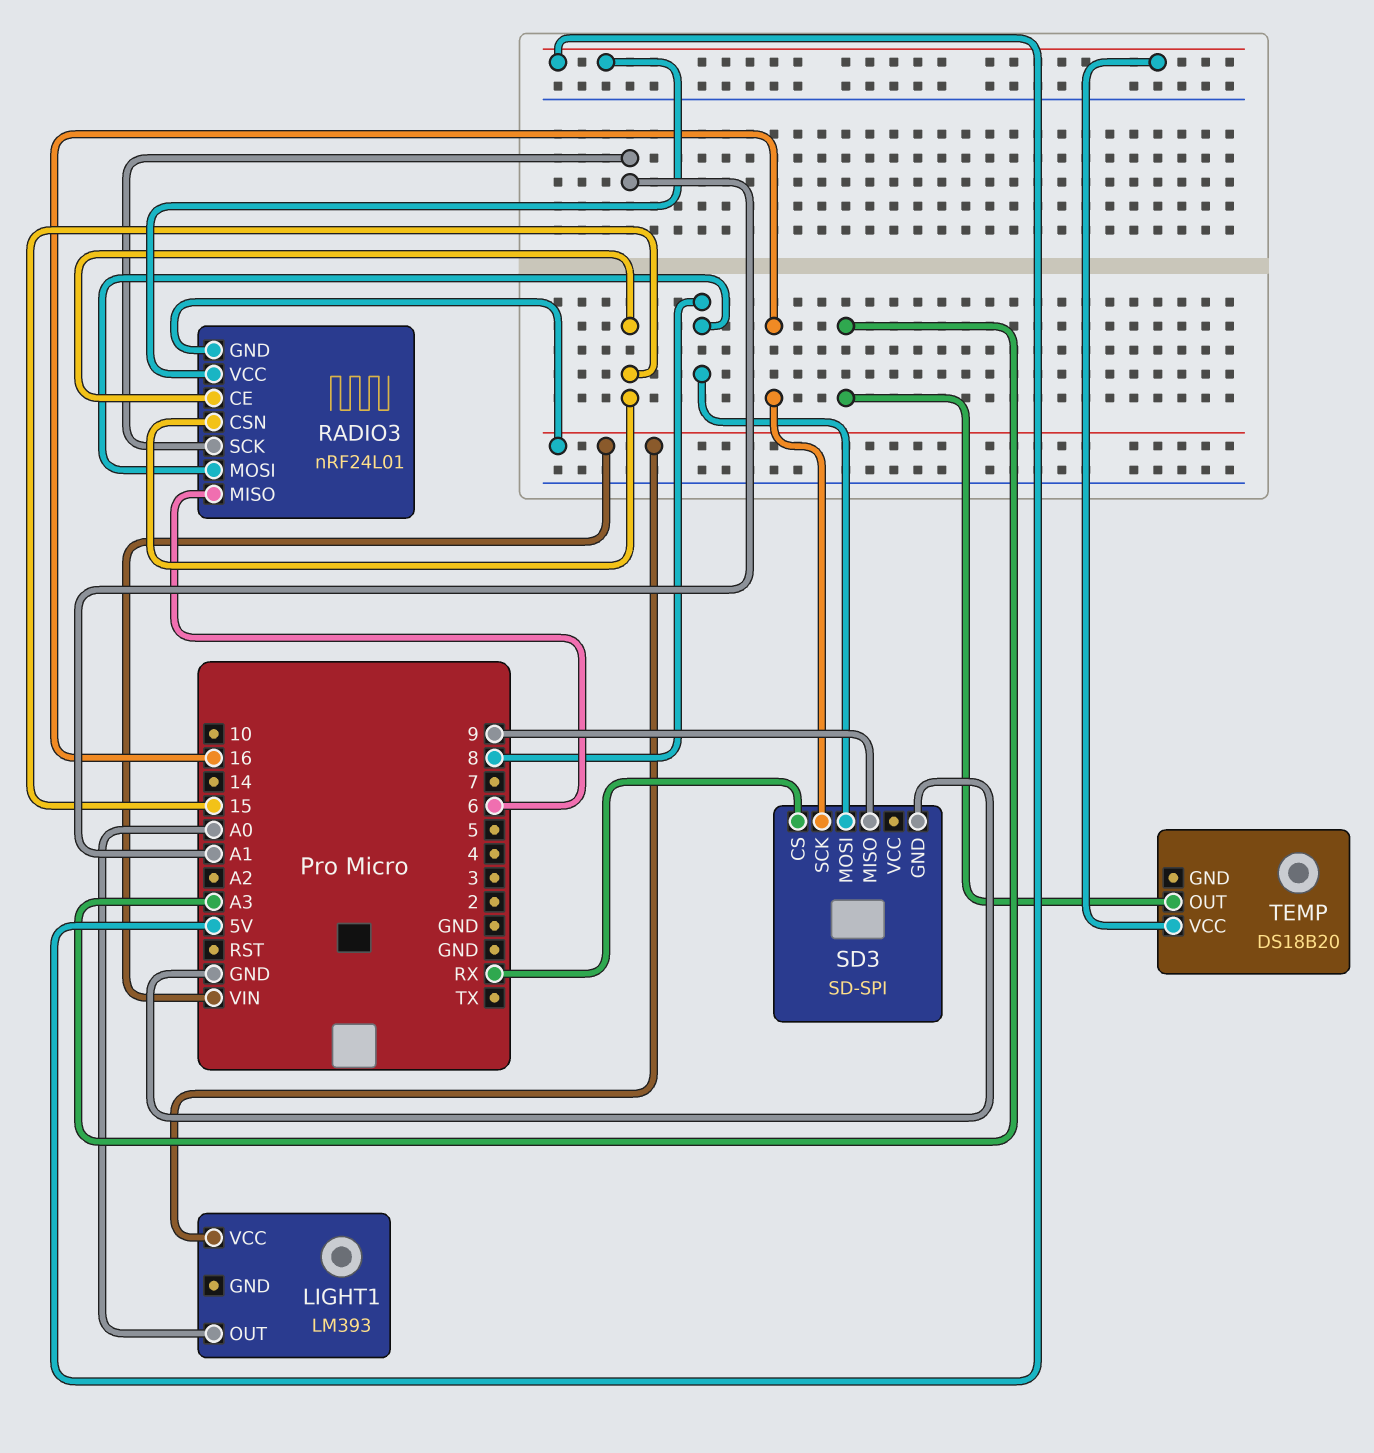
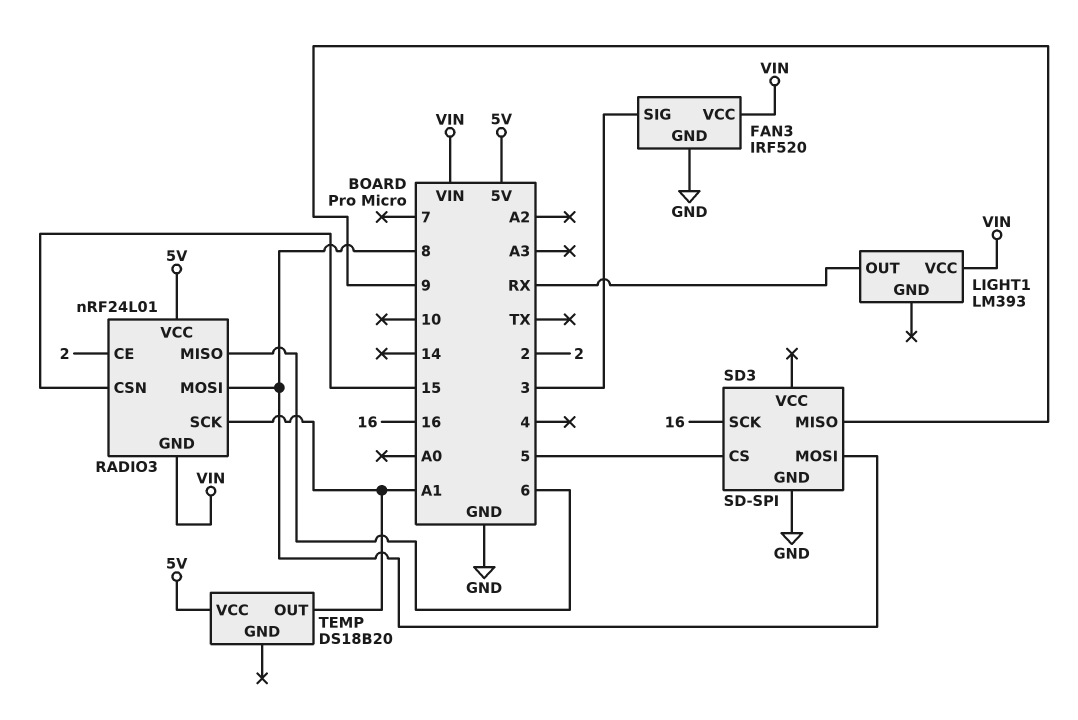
FAN3: none -> IRF520
FAN3 pin GND: none -> GND
FAN3 pin SIG: none -> 3
FAN3 pin VCC: none -> VIN
LIGHT1 pin OUT: A0 -> RX
RADIO3 pin CE: 15 -> 2
SD3 pin CS: RX -> 5
TEMP pin OUT: A3 -> A1

